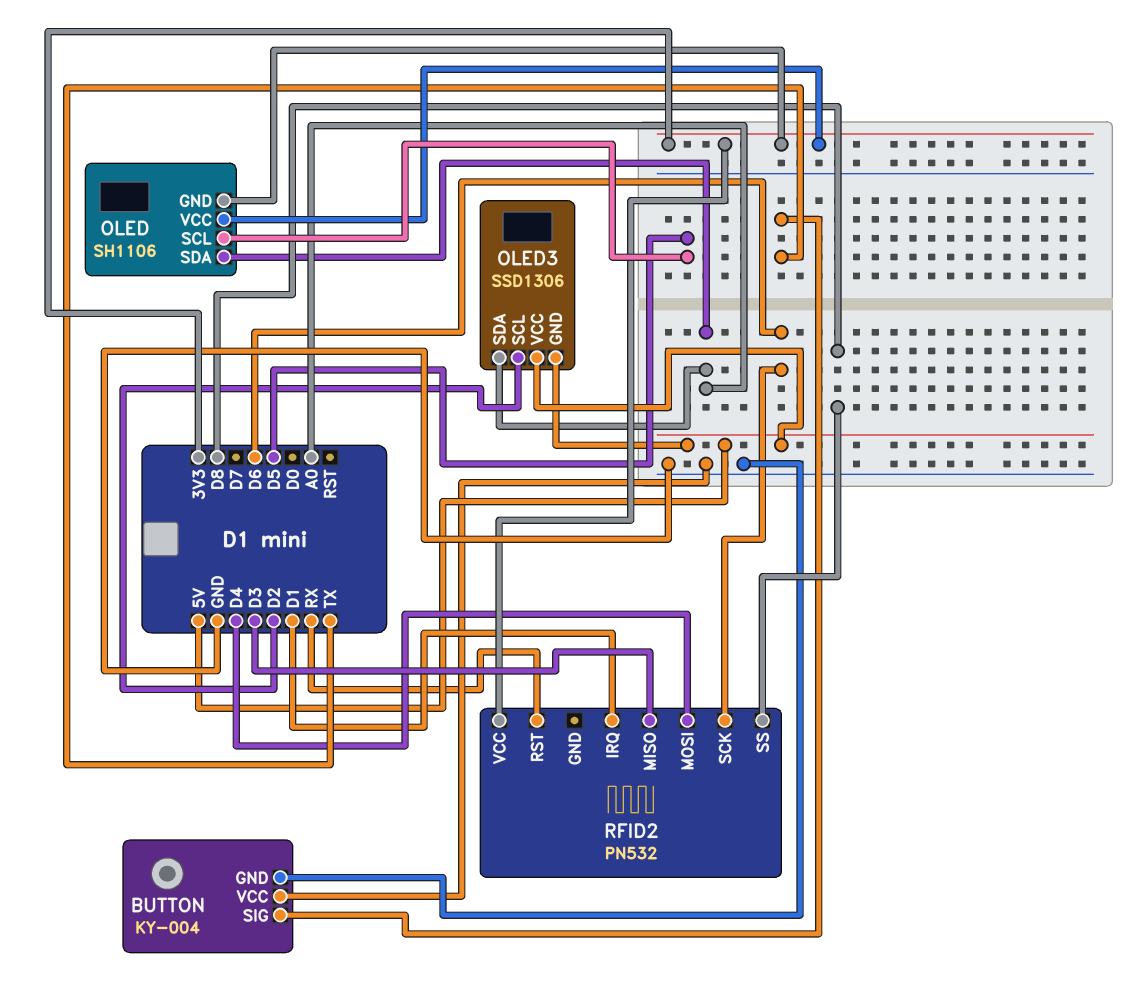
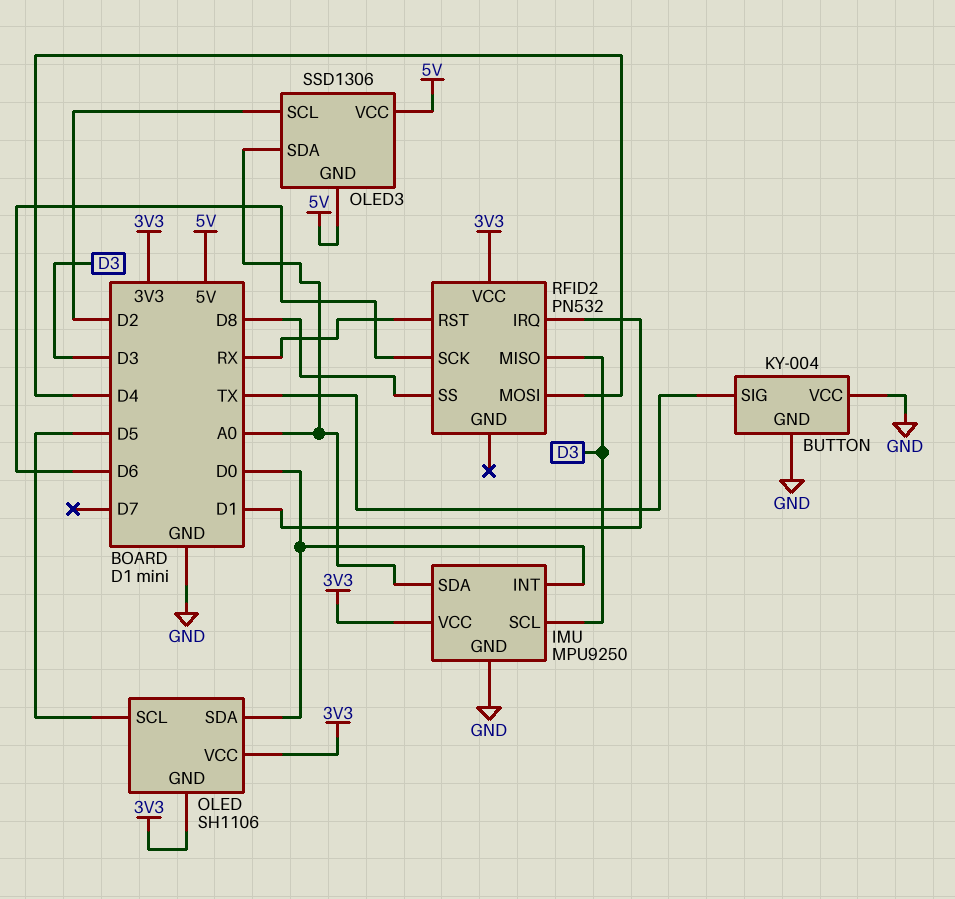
IMU: none -> MPU9250
IMU pin GND: none -> GND
IMU pin INT: none -> D0
IMU pin SCL: none -> D3
IMU pin SDA: none -> A0
IMU pin VCC: none -> 3V3
OLED pin SDA: A0 -> D0

